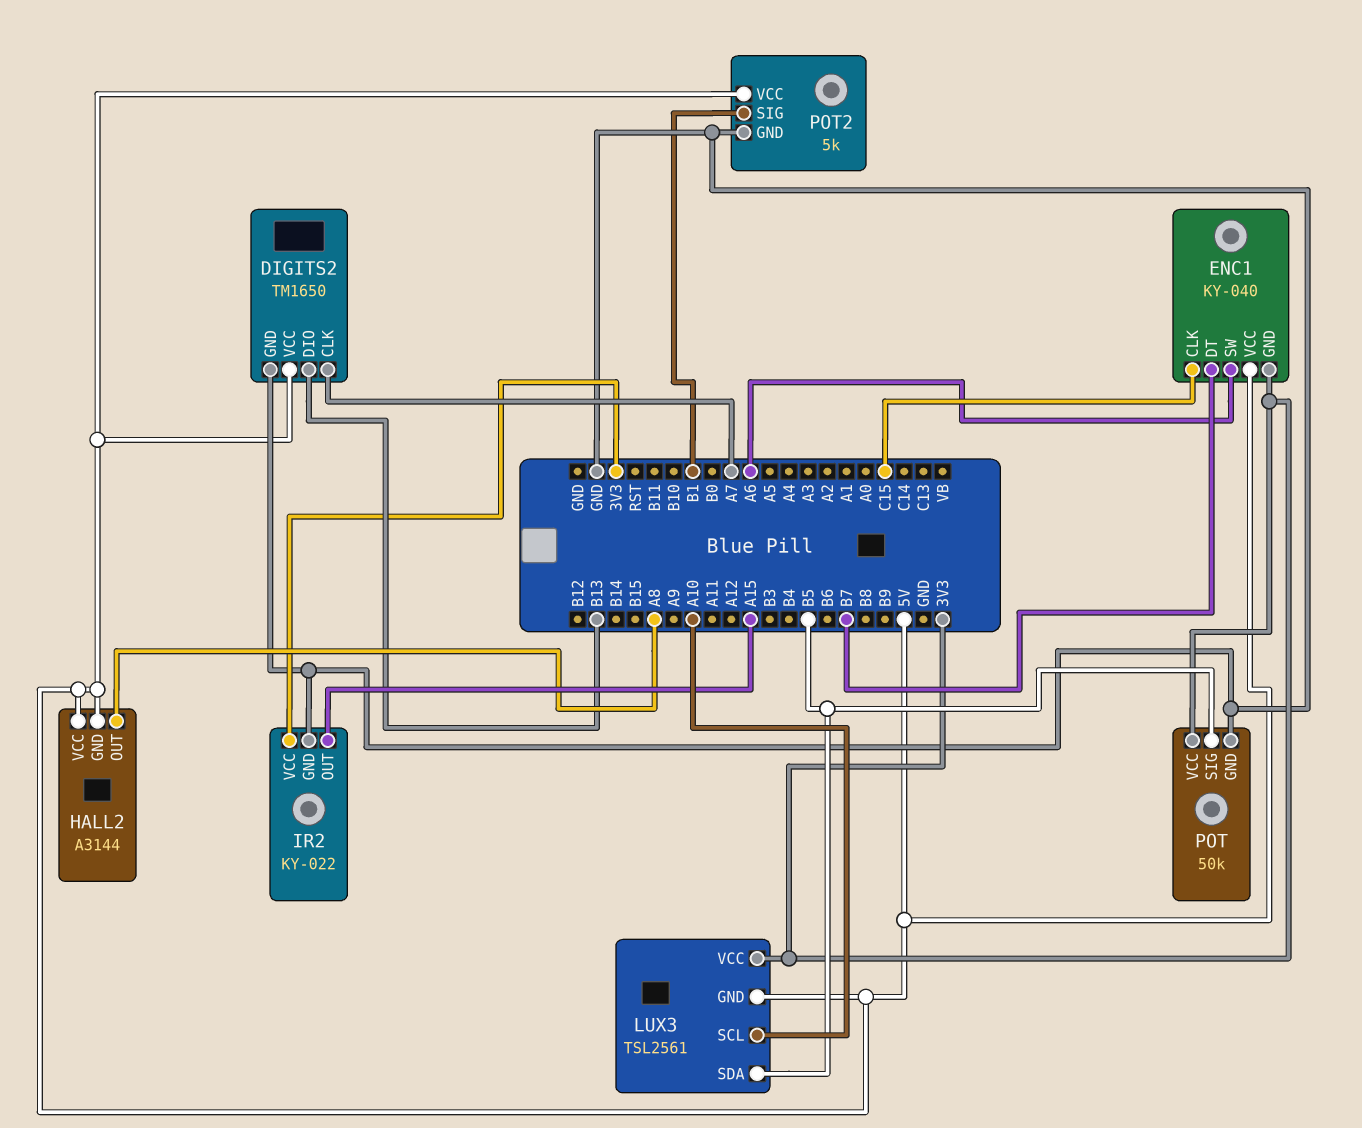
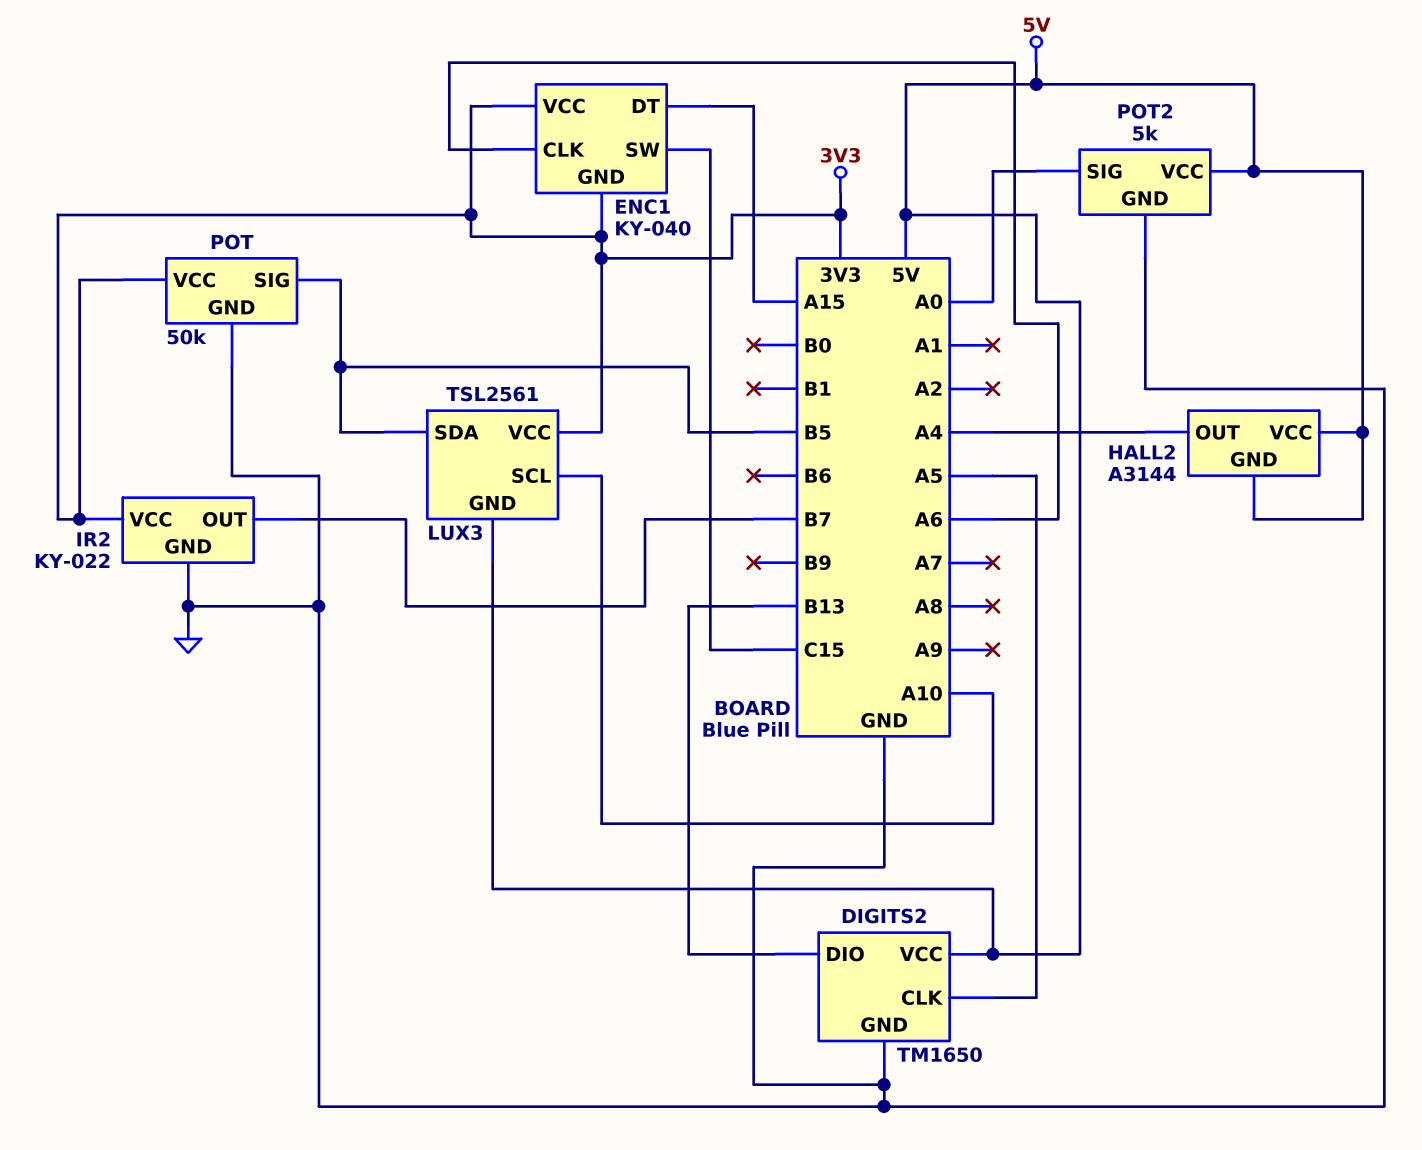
DIGITS2 pin CLK: A7 -> A5
ENC1 pin CLK: C15 -> A6
ENC1 pin DT: B7 -> A15
ENC1 pin SW: A6 -> C15
ENC1 pin VCC: 5V -> 3V3
HALL2 pin OUT: A8 -> A4
IR2 pin OUT: A15 -> B7
POT2 pin SIG: B1 -> A0

